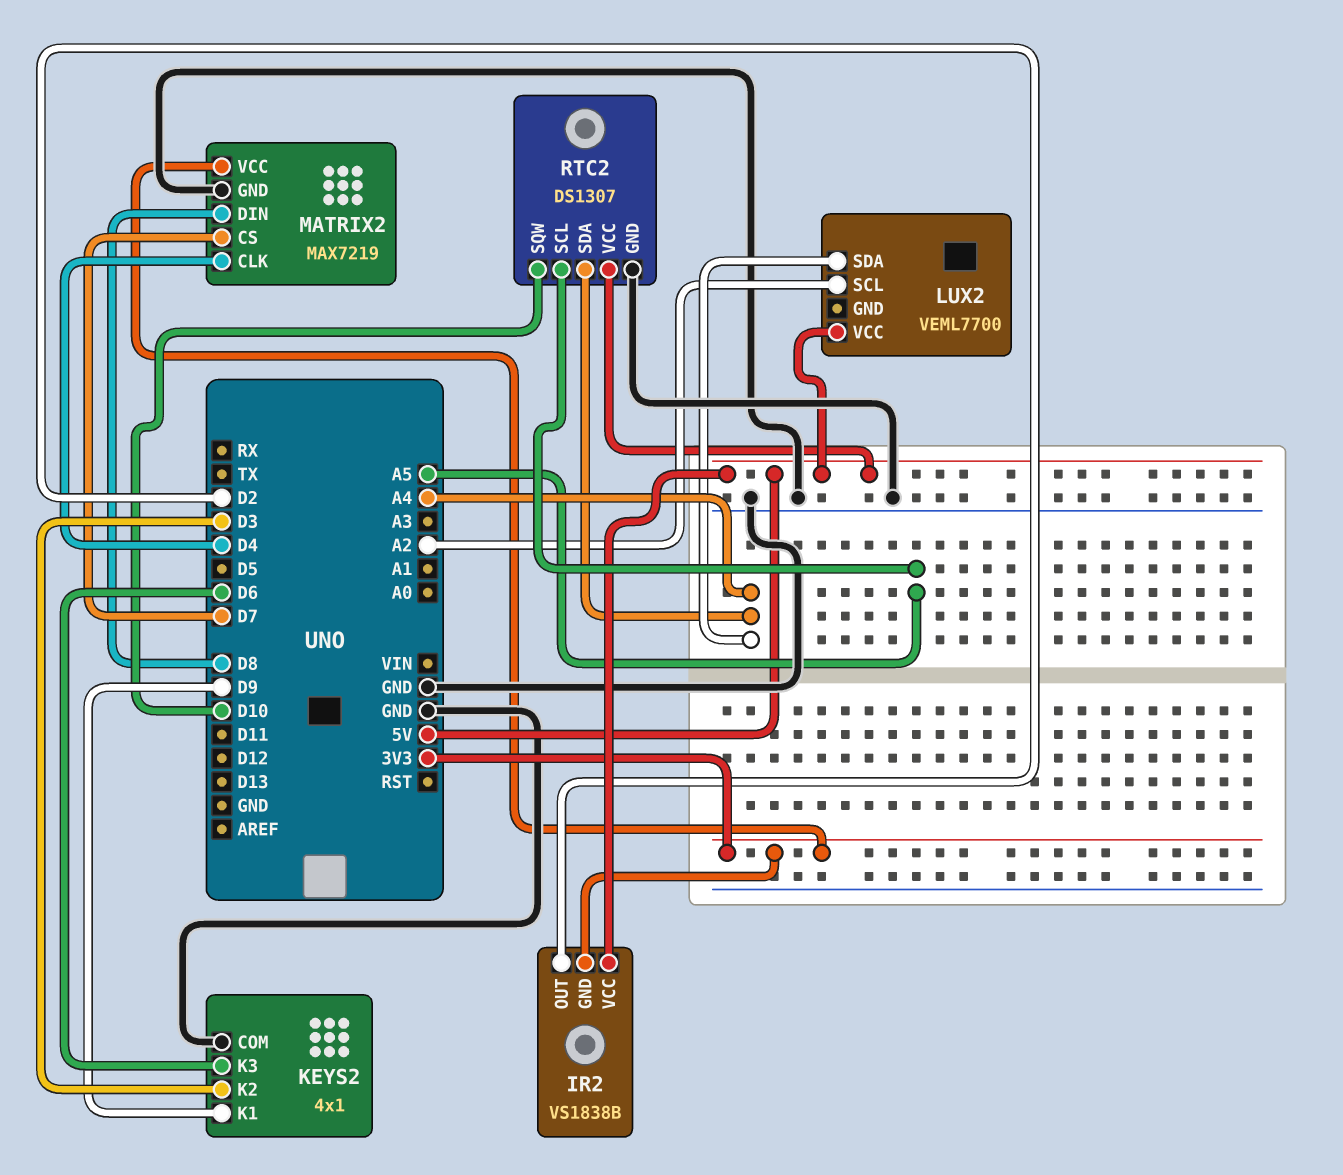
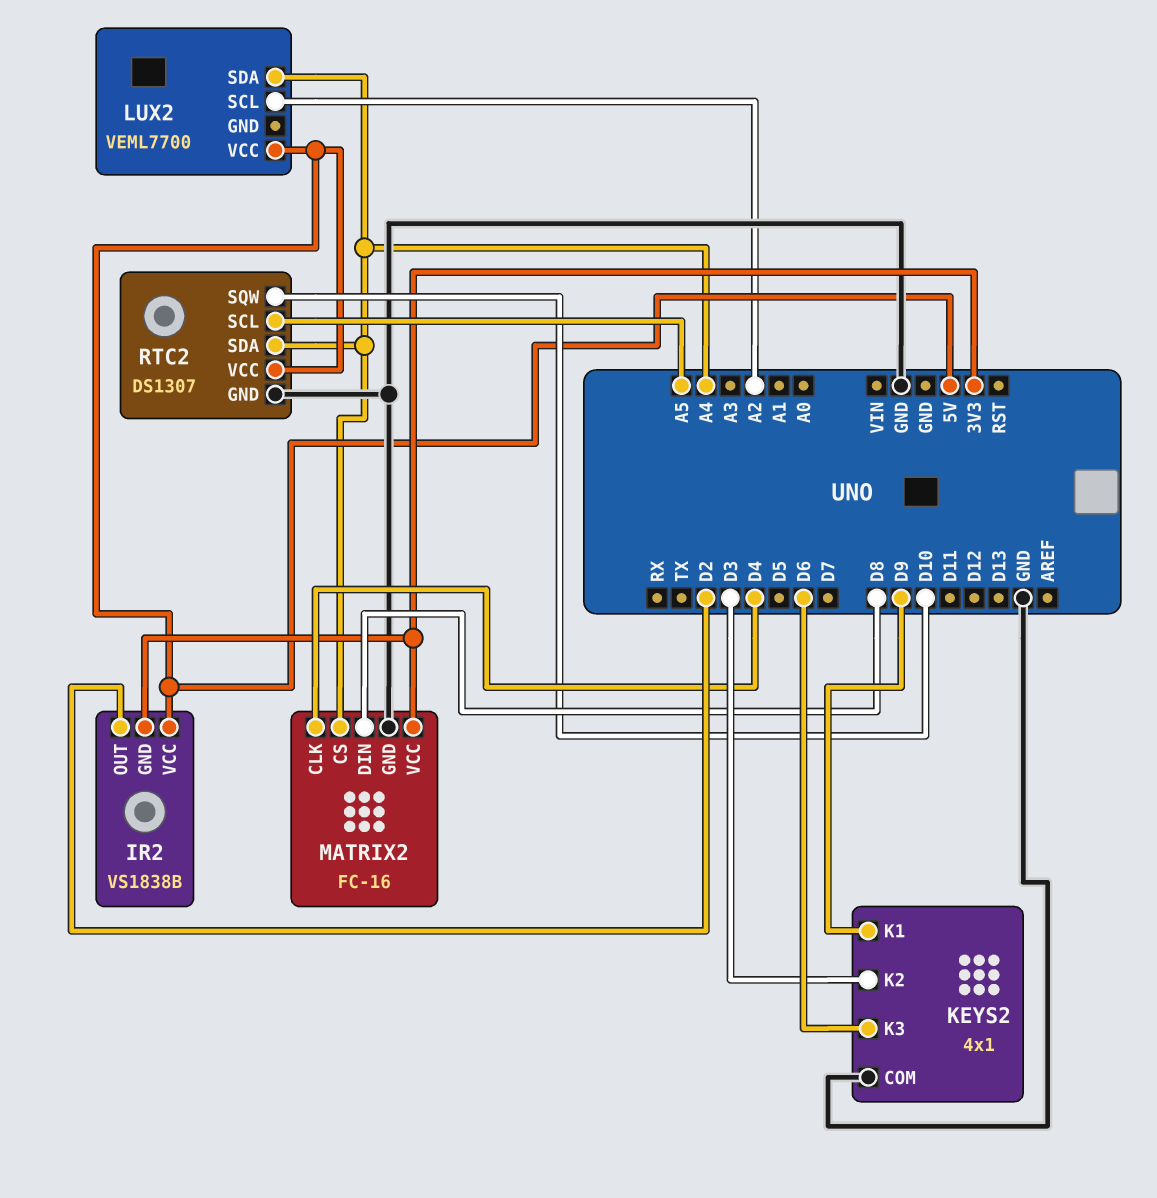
MATRIX2: MAX7219 -> FC-16
MATRIX2 pin CS: D7 -> A4

